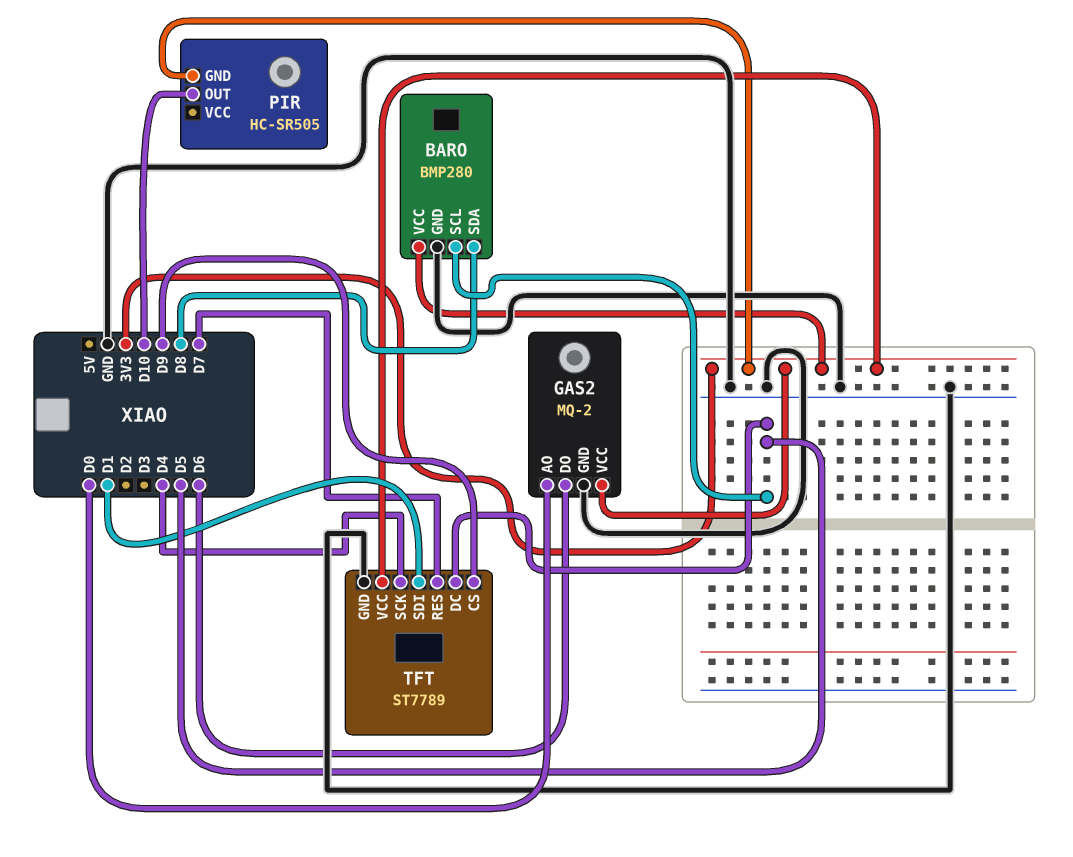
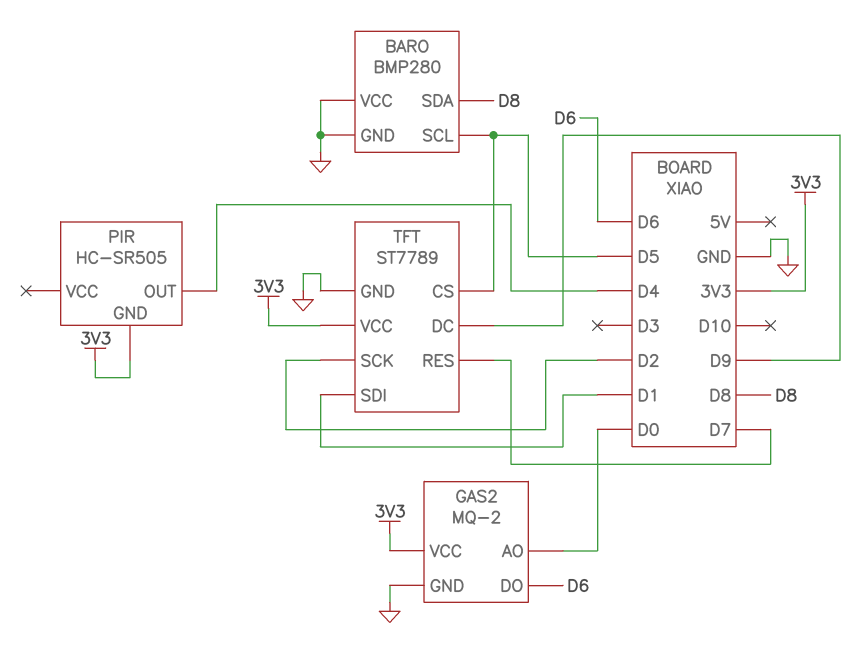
BARO pin VCC: 3V3 -> GND
PIR pin OUT: D10 -> D4
TFT pin CS: D9 -> D5
TFT pin DC: D5 -> D9
TFT pin SCK: D4 -> D2

